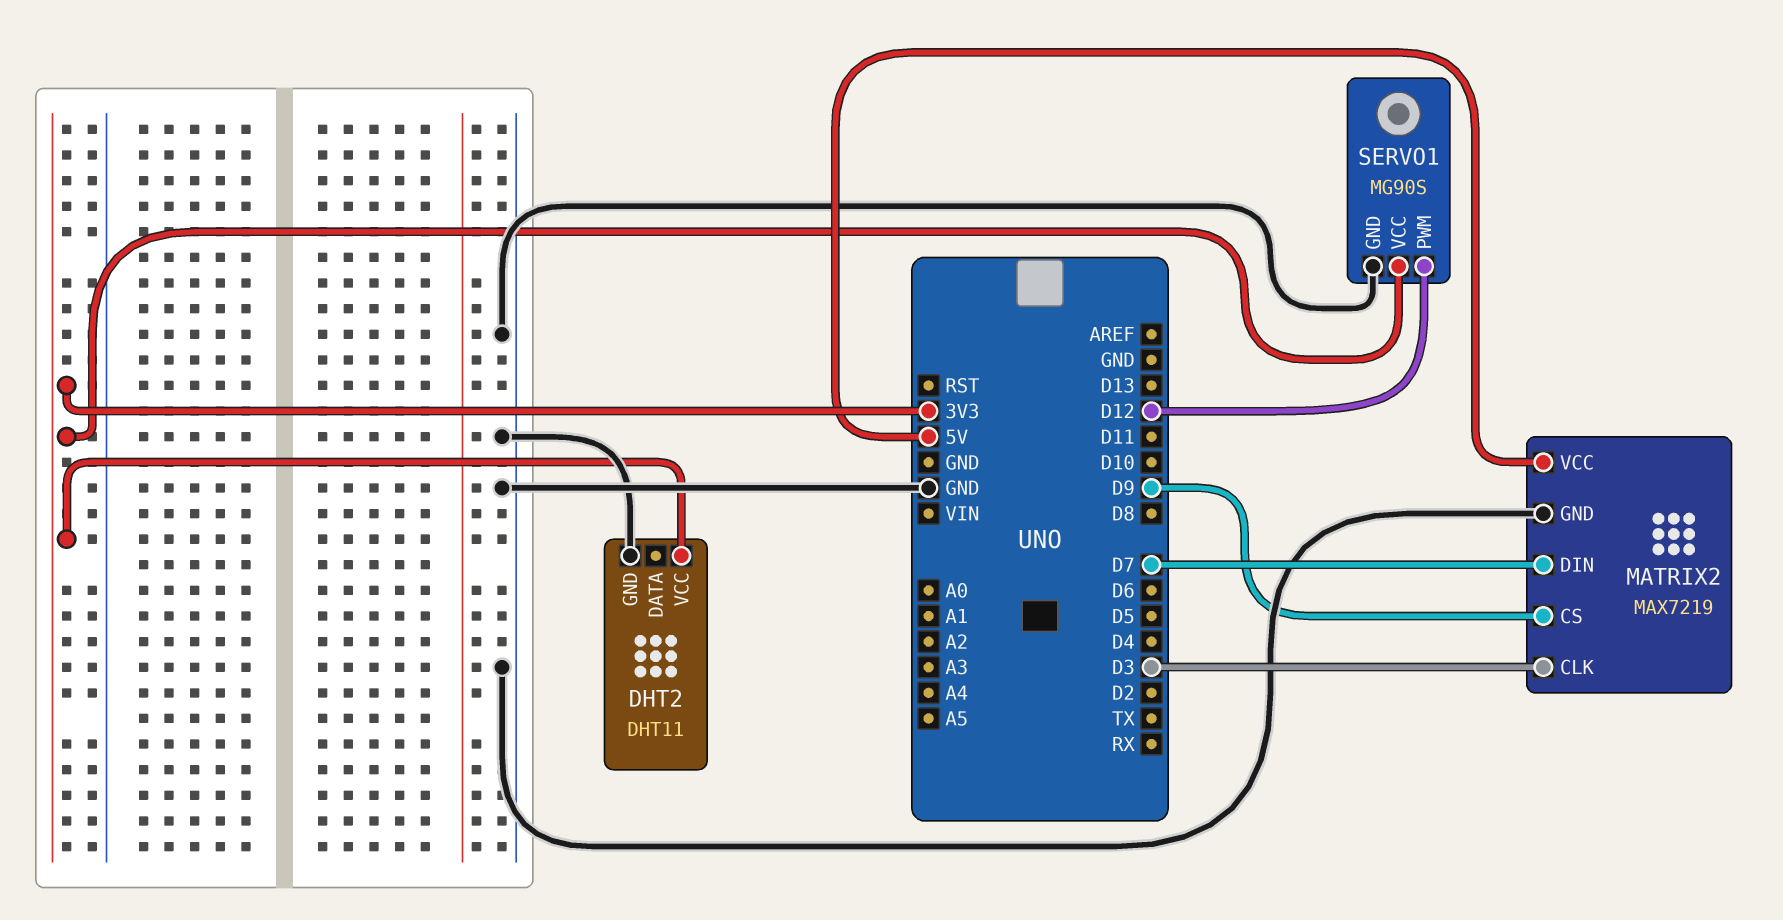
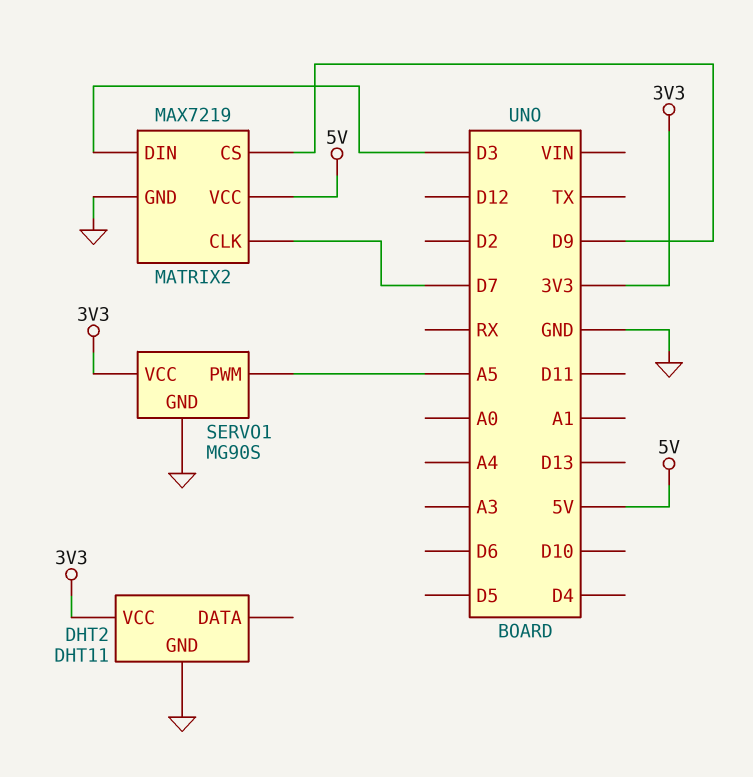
MATRIX2 pin CLK: D3 -> D7
MATRIX2 pin DIN: D7 -> D3
SERVO1 pin PWM: D12 -> A5

